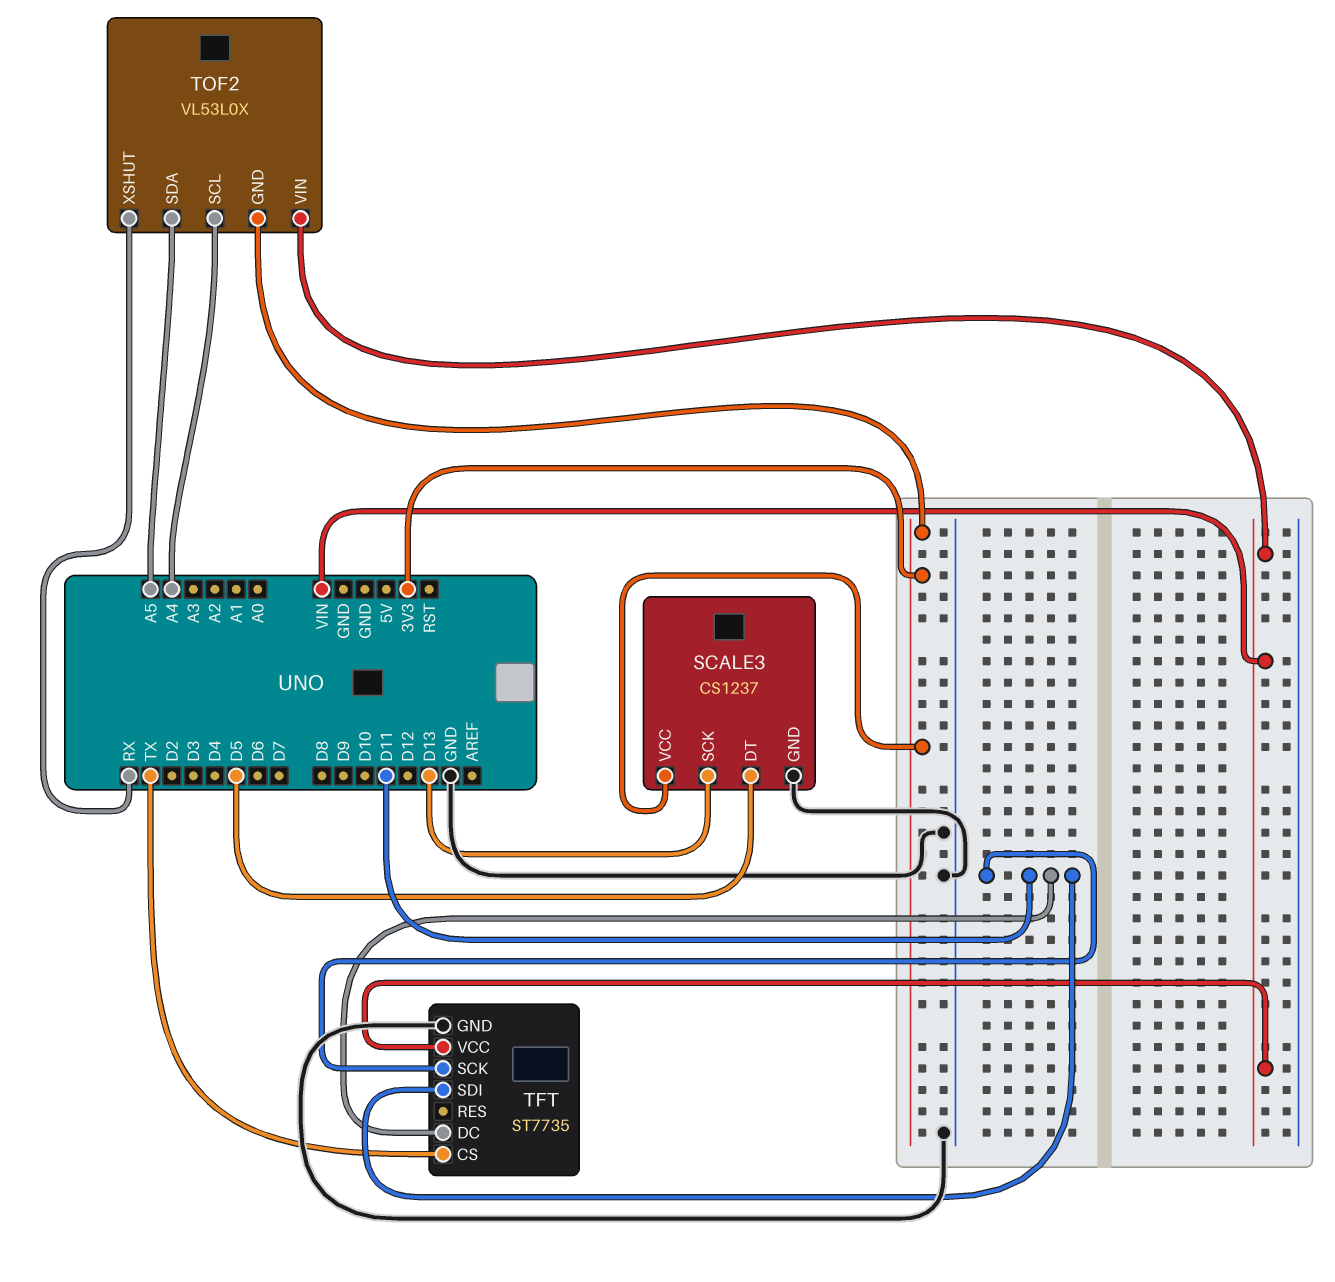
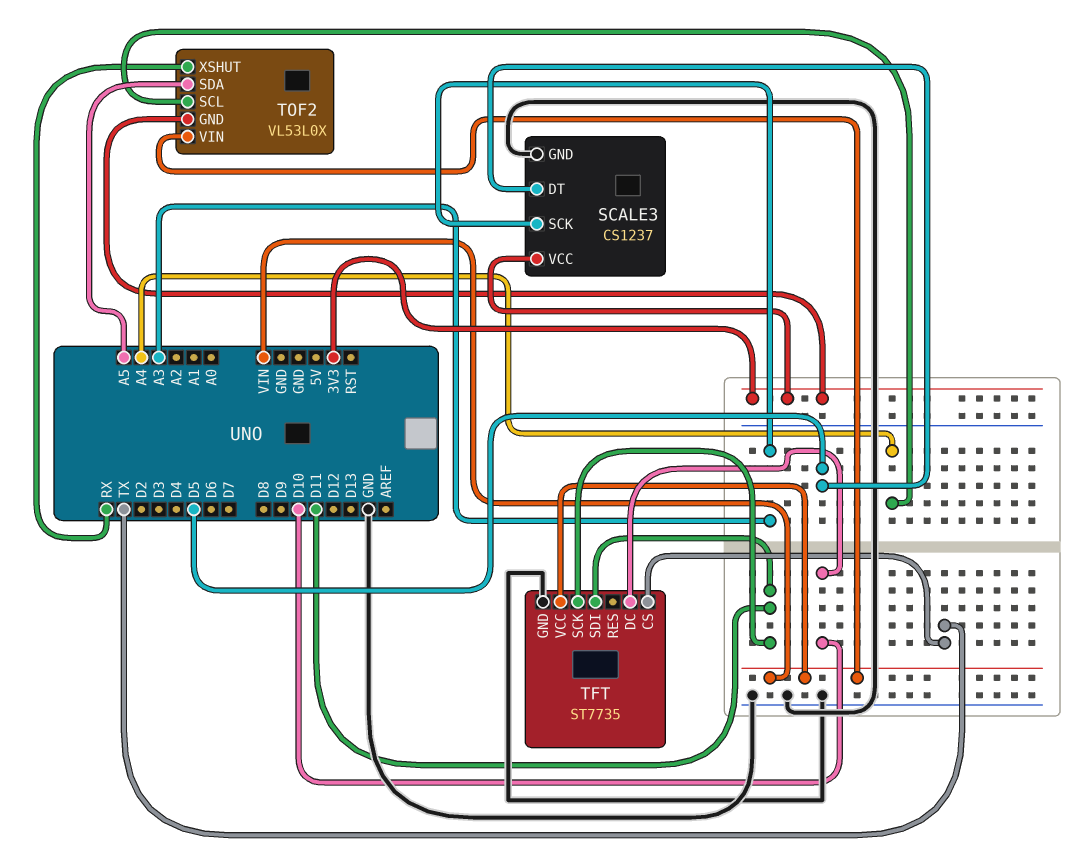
SCALE3 pin SCK: D13 -> A3
TFT pin DC: D11 -> D10

